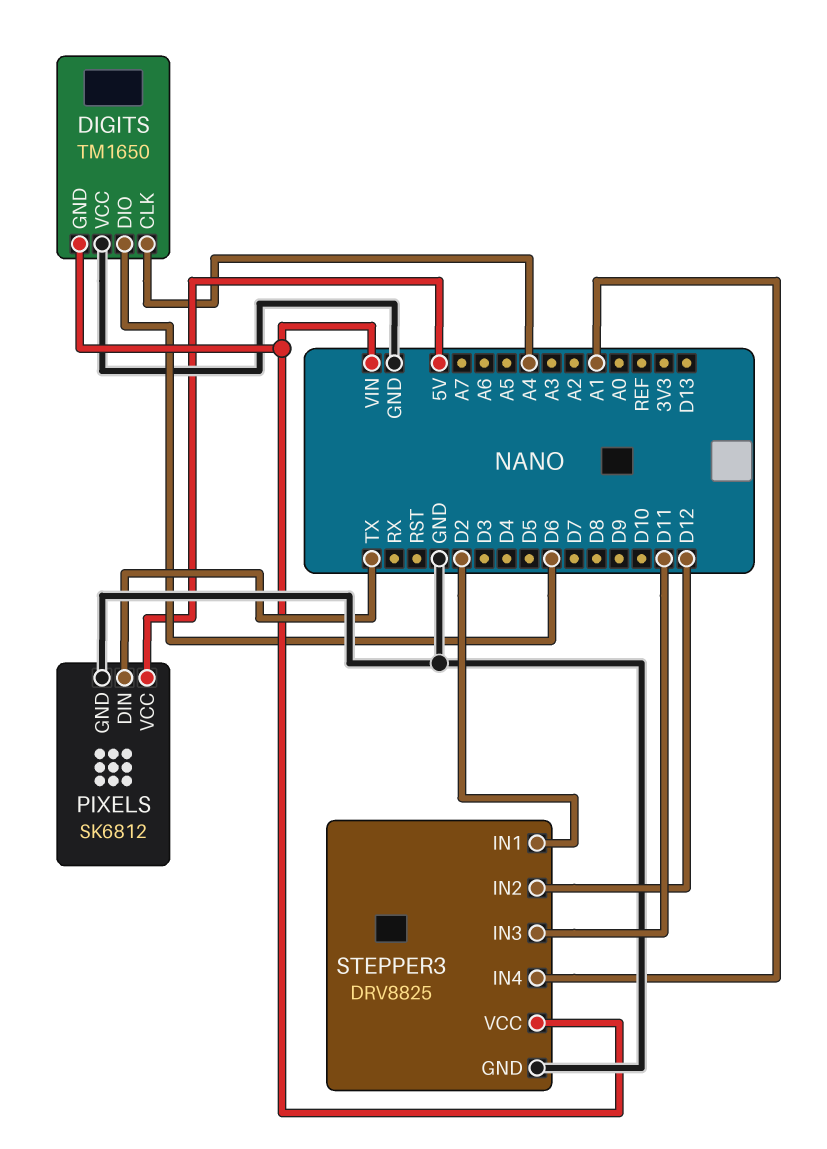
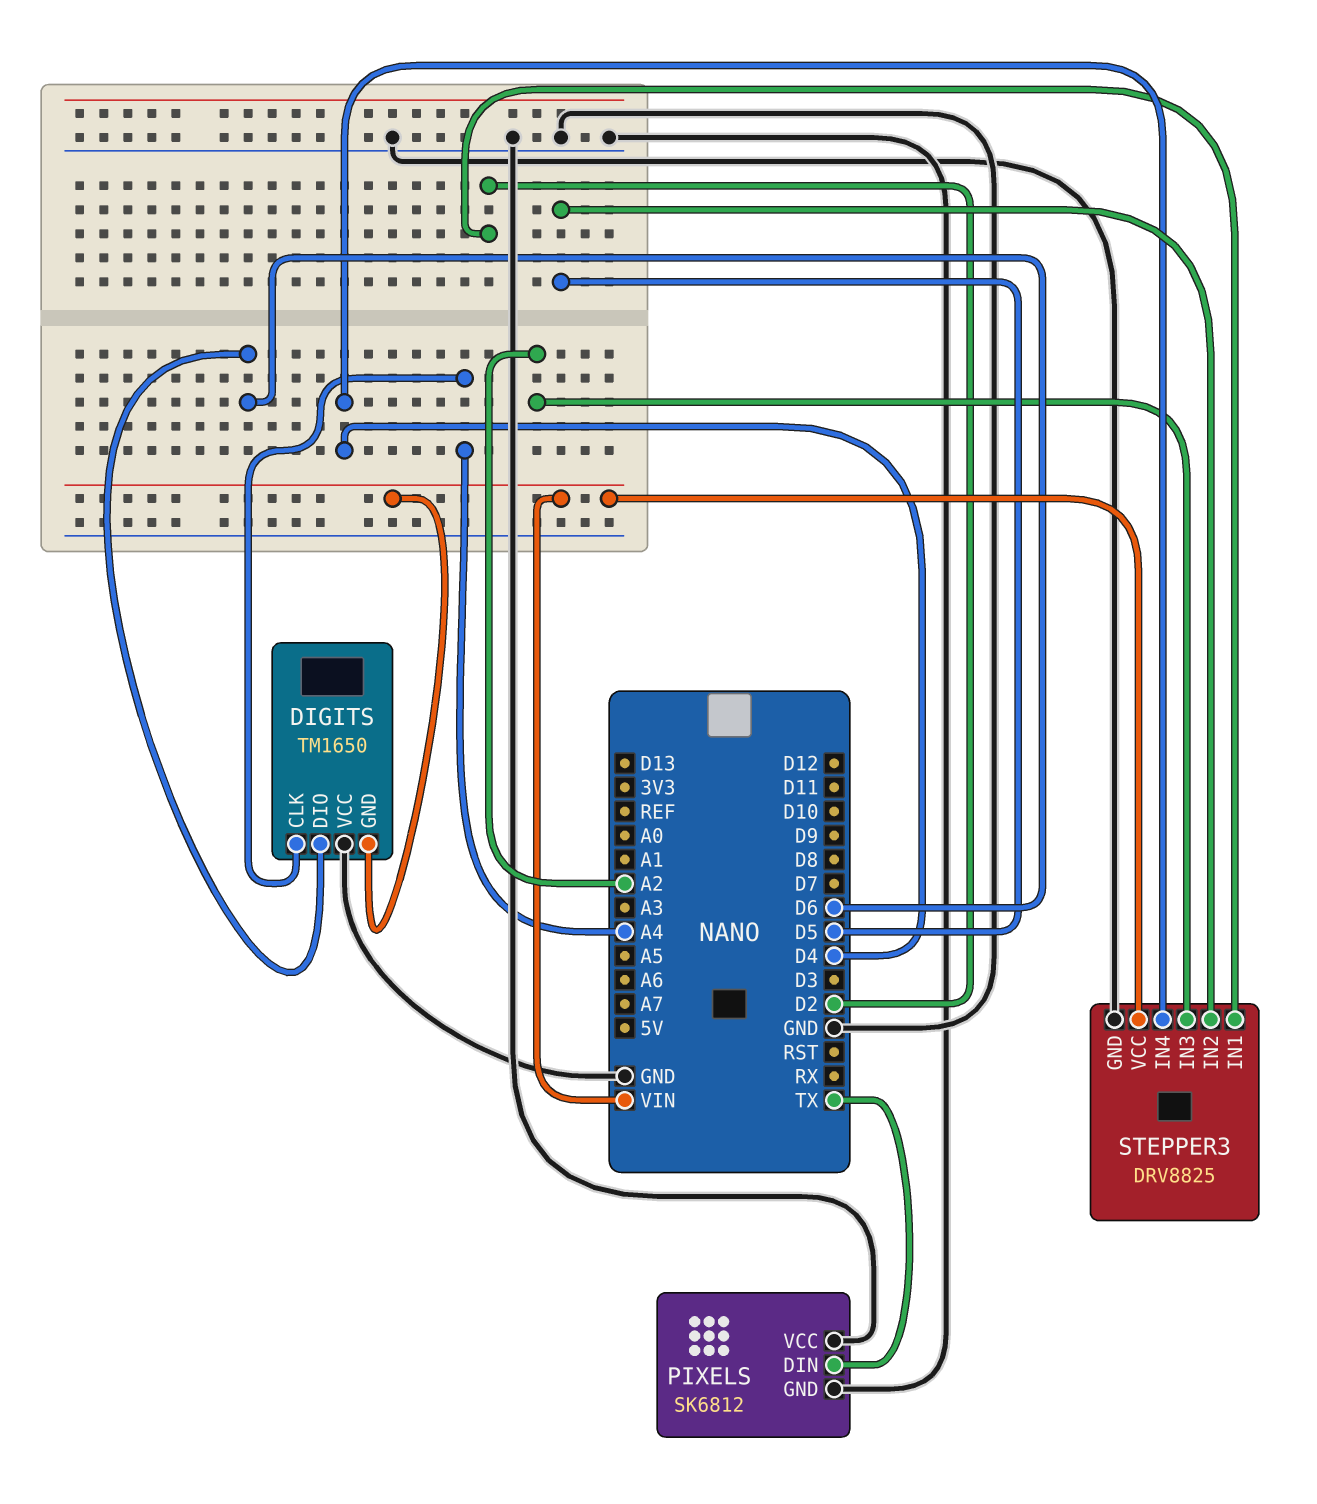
PIXELS pin VCC: 5V -> GND
STEPPER3 pin IN2: D12 -> D5
STEPPER3 pin IN3: D11 -> A2
STEPPER3 pin IN4: A1 -> D4

